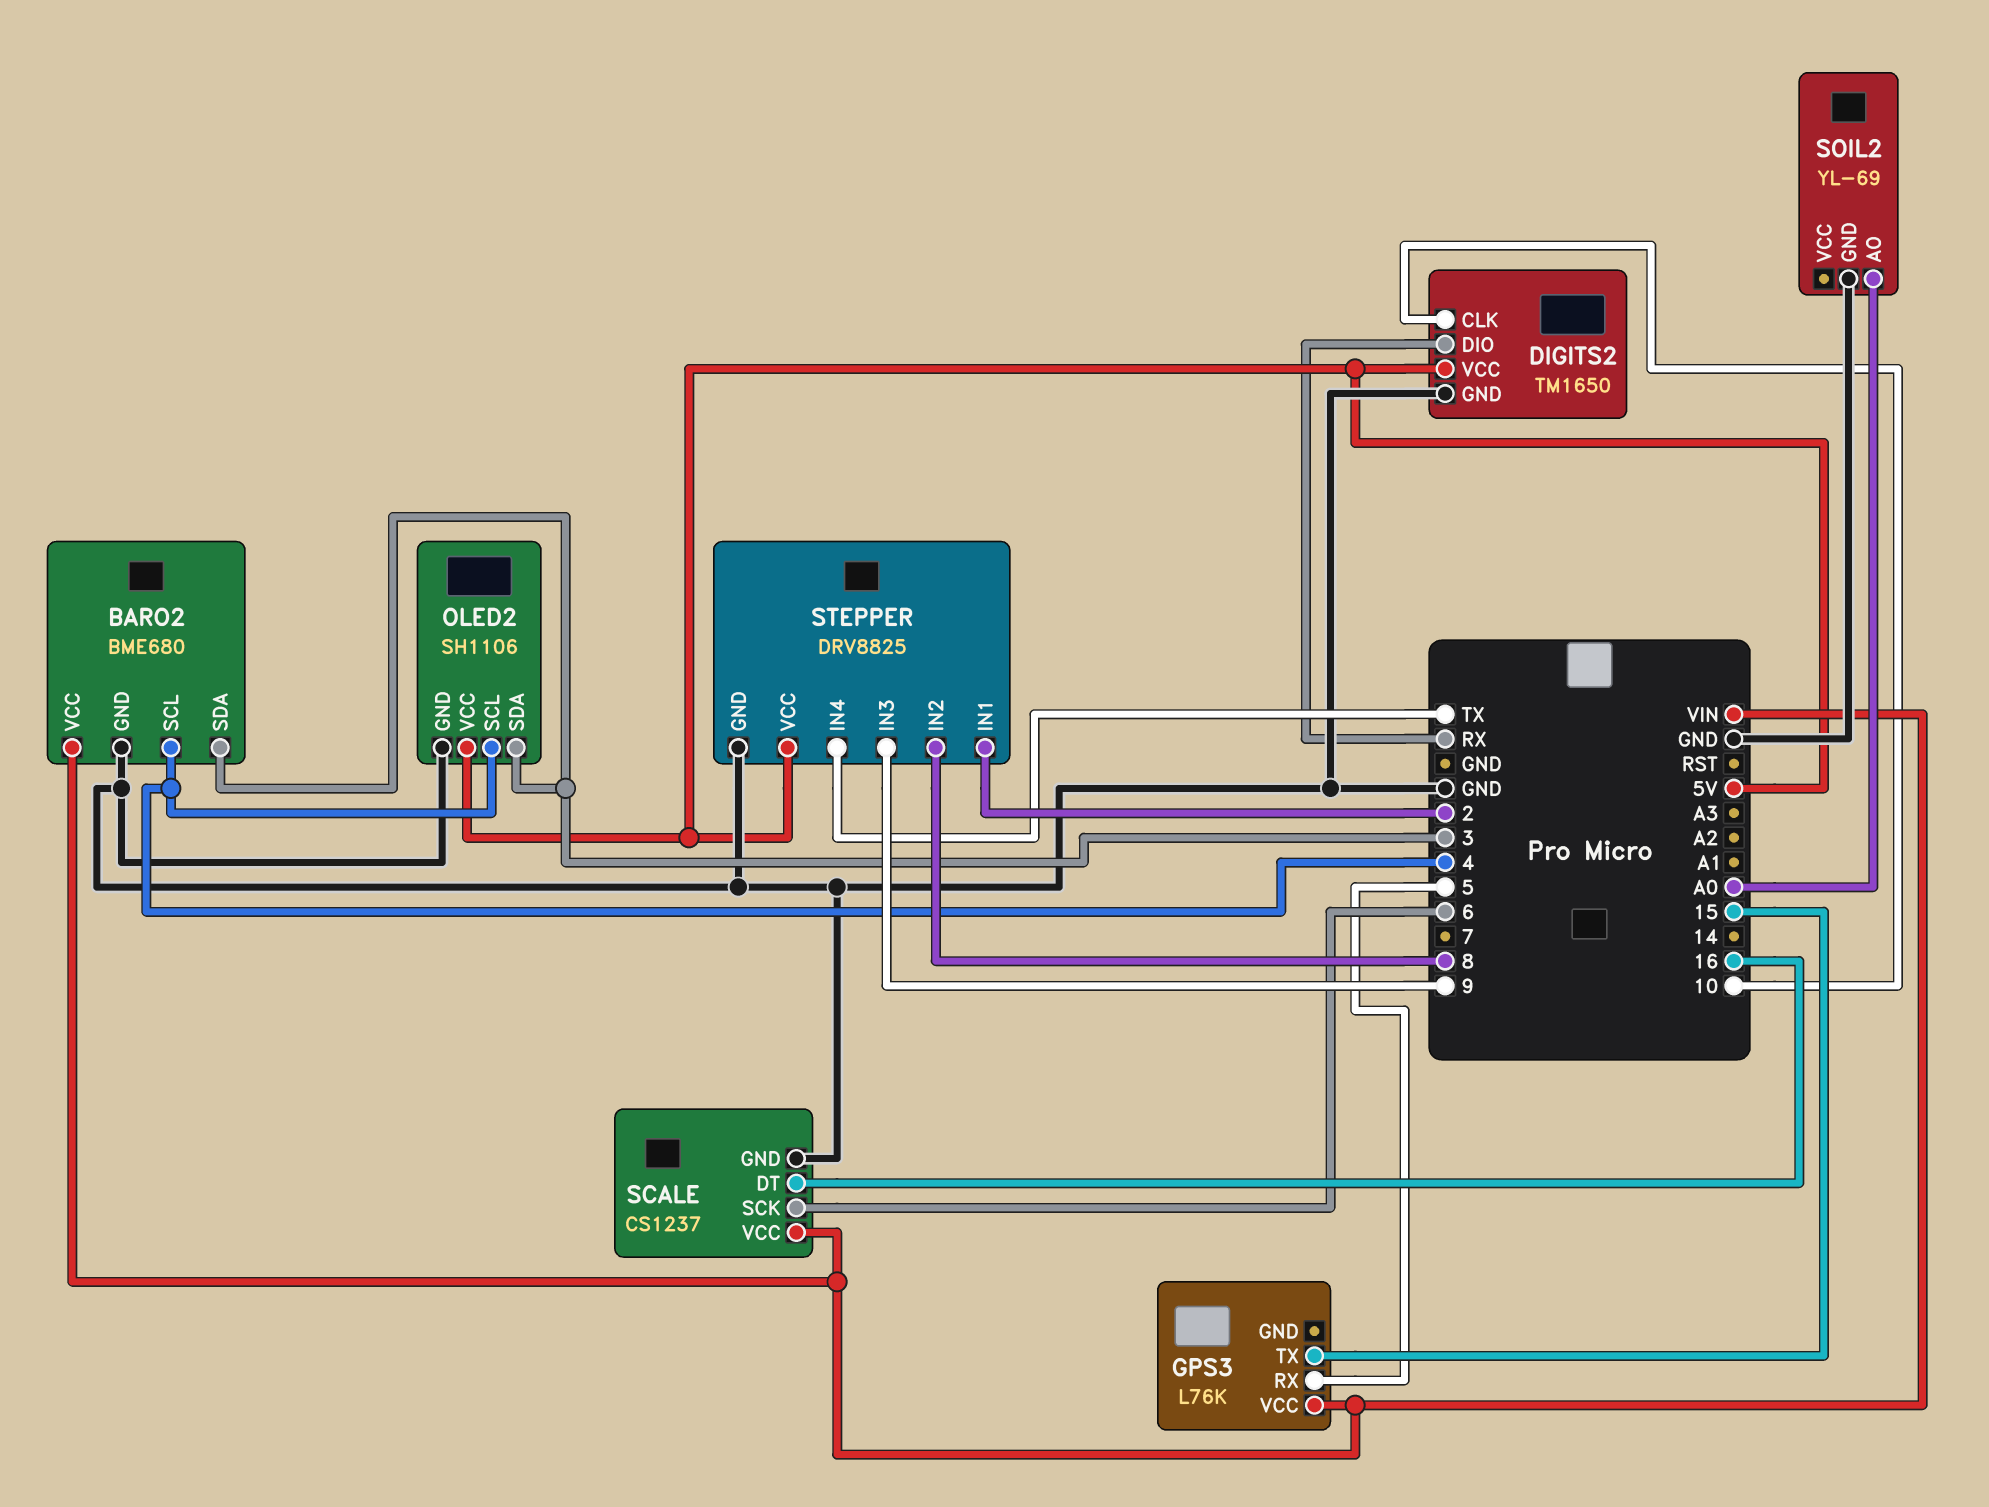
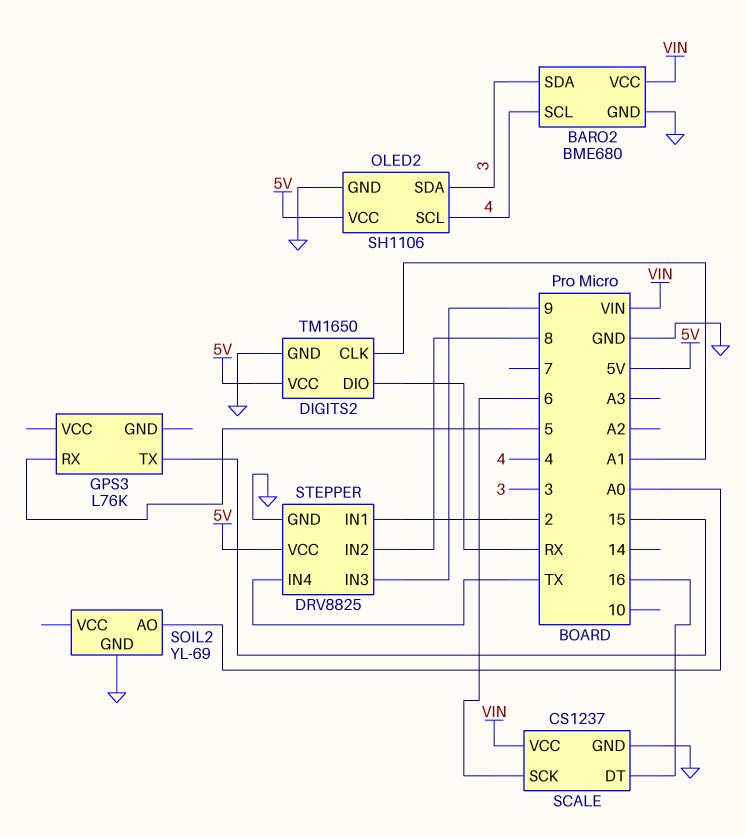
DIGITS2 pin CLK: 10 -> A1
GPS3 pin VCC: VIN -> none

